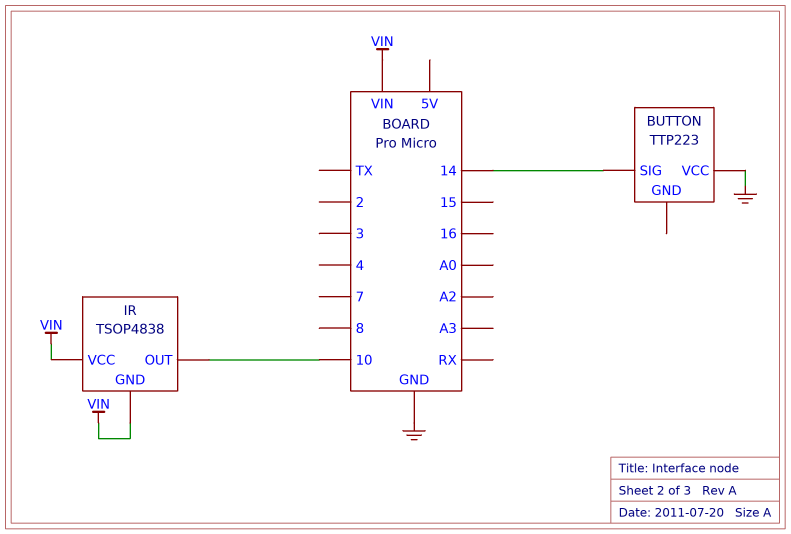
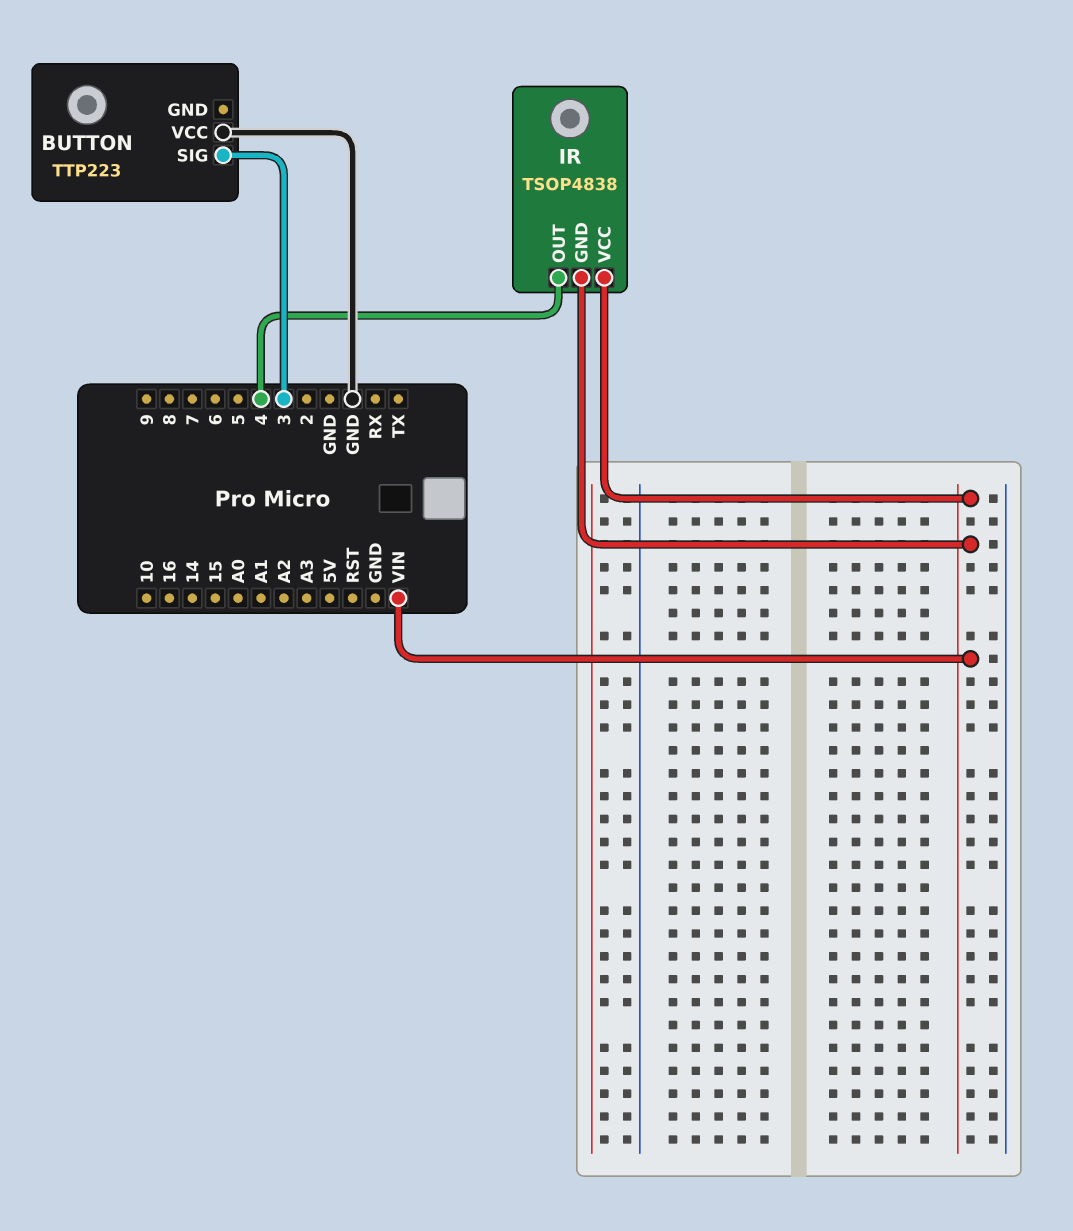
BUTTON pin SIG: 14 -> 3
IR pin OUT: 10 -> 4

